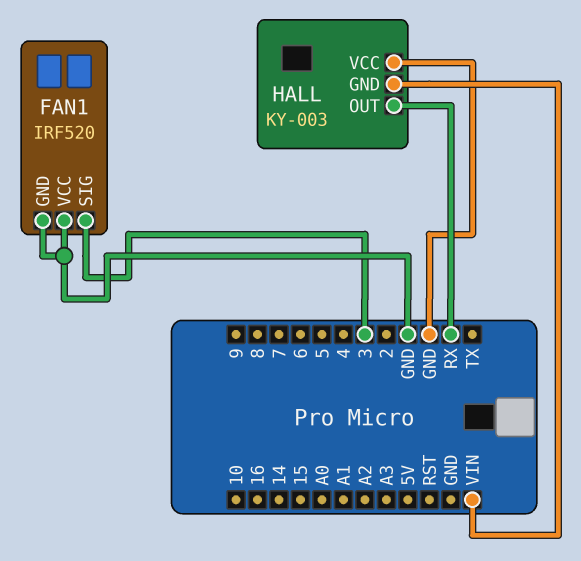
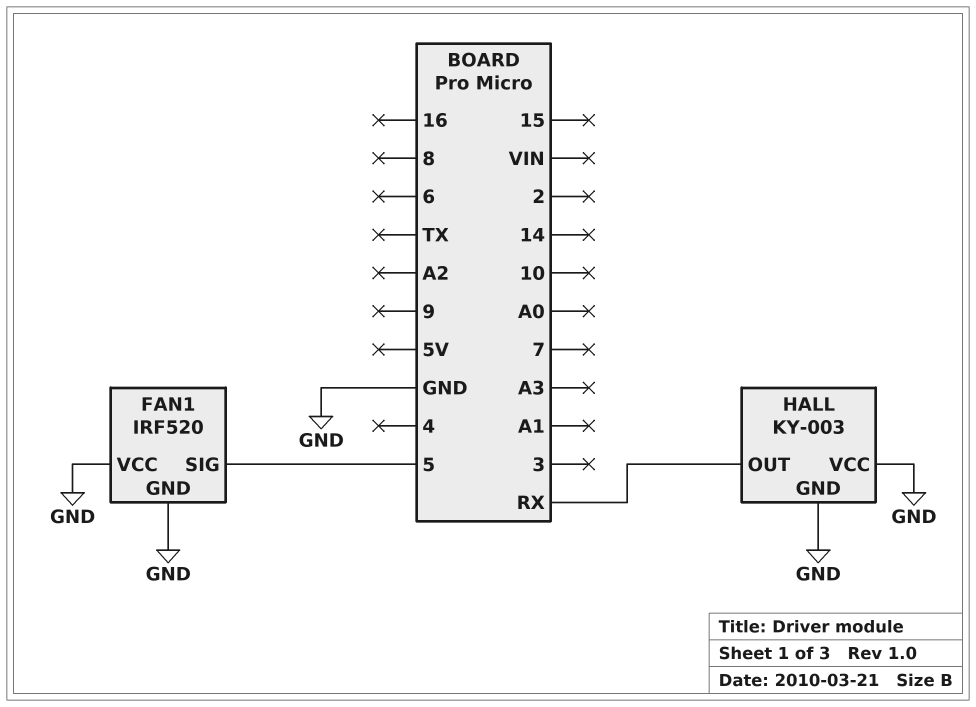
FAN1 pin SIG: 3 -> 5
HALL pin GND: VIN -> GND

